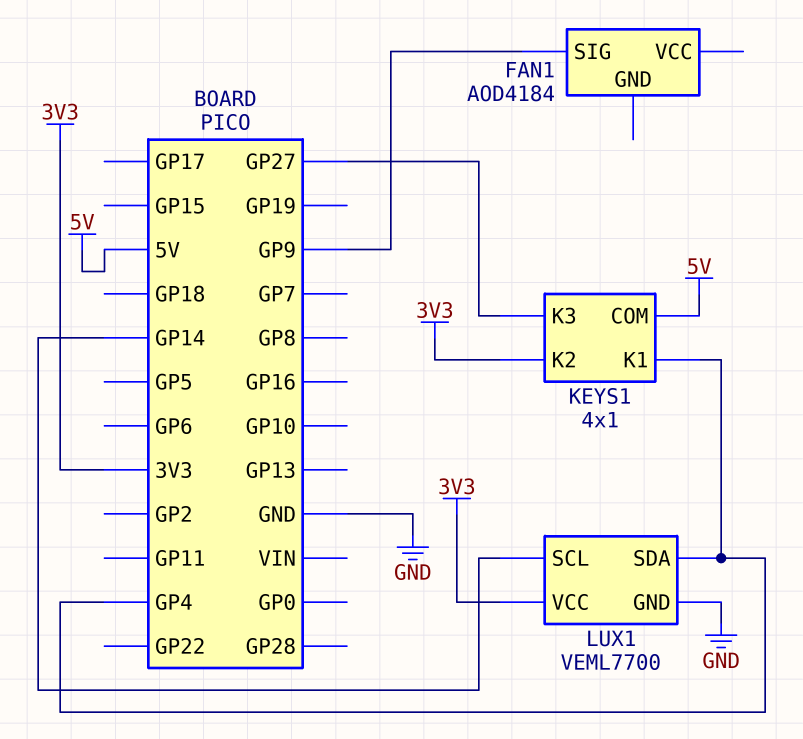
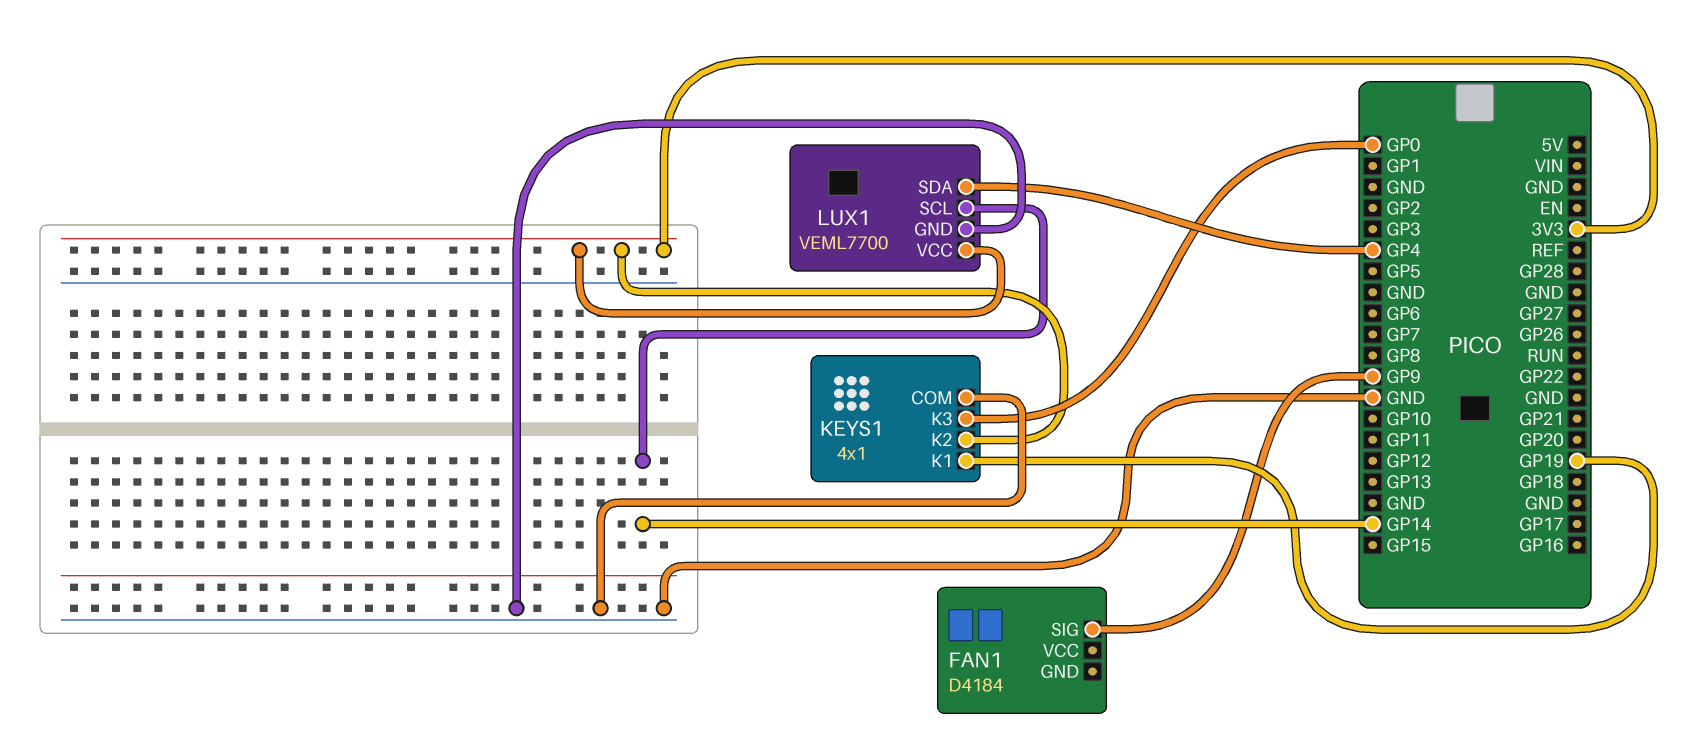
FAN1: AOD4184 -> D4184
KEYS1 pin COM: 5V -> GND
KEYS1 pin K1: GP4 -> GP19
KEYS1 pin K3: GP27 -> GP0

